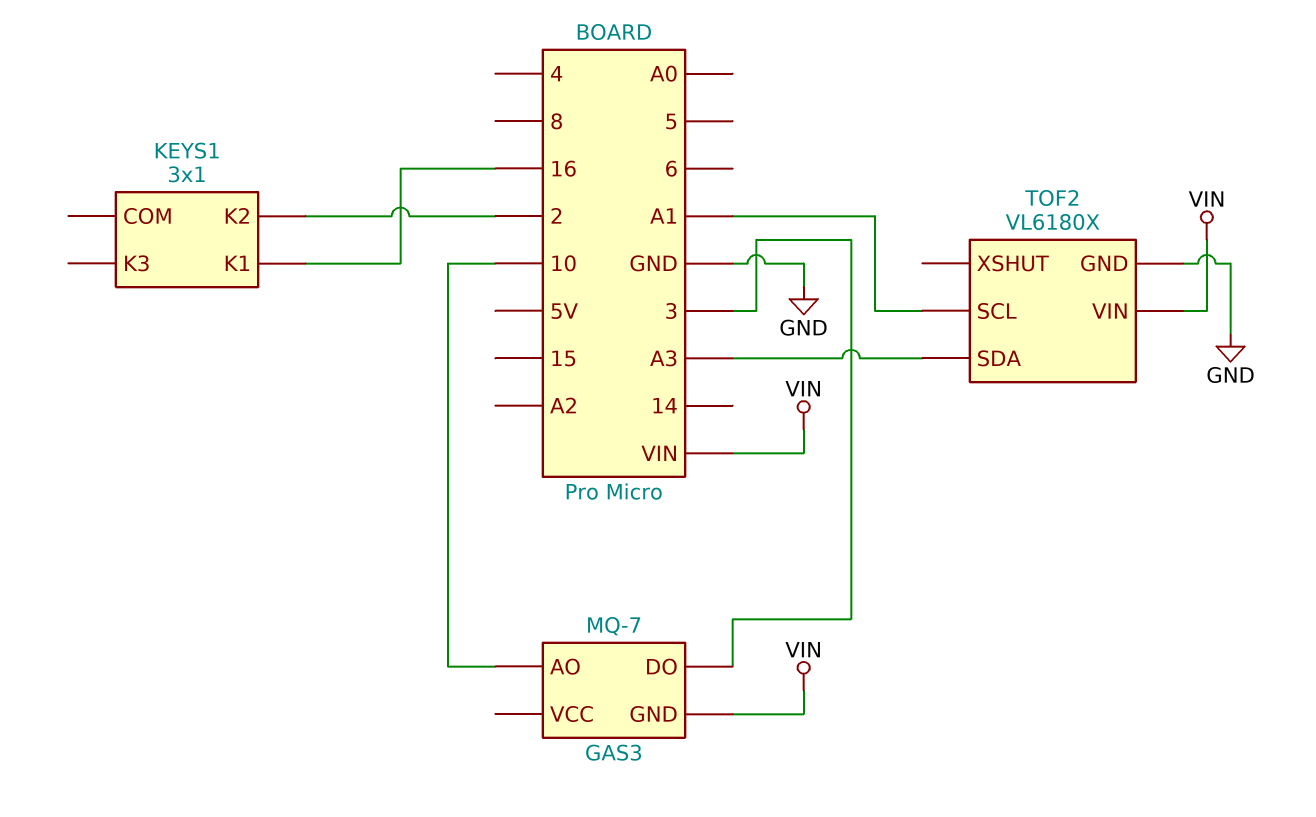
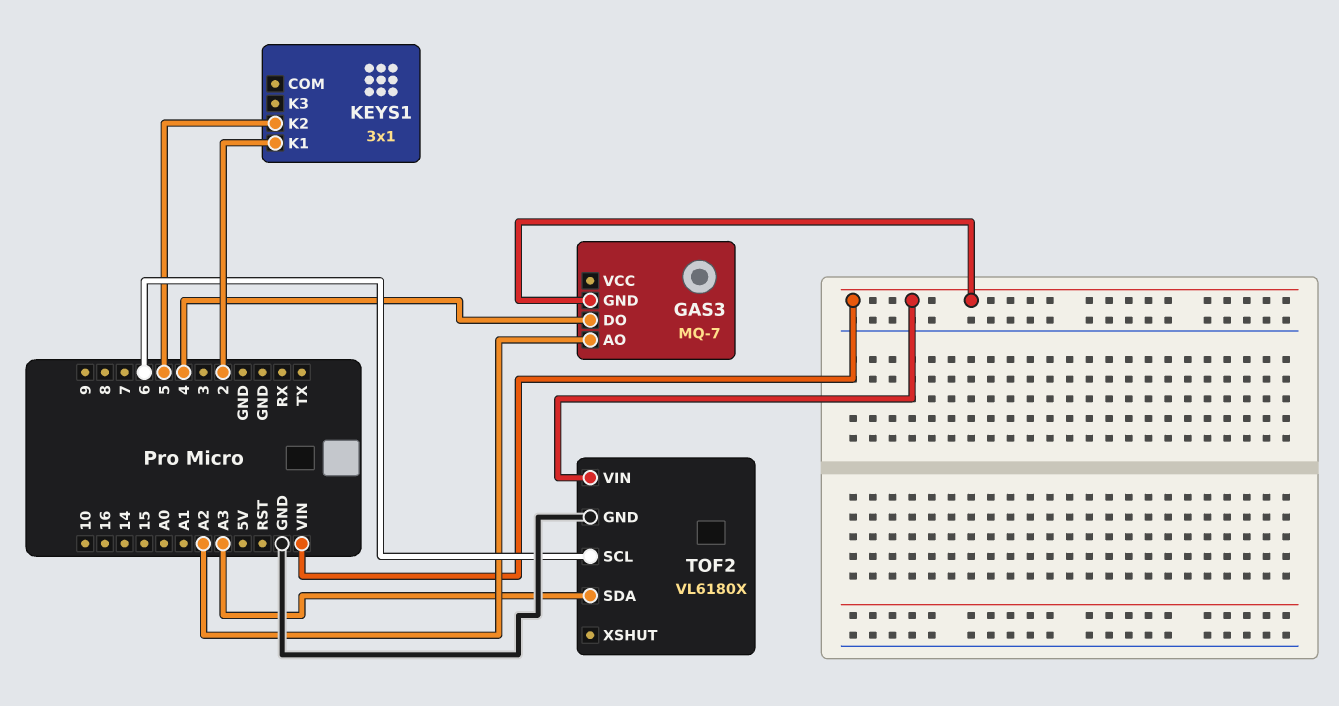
GAS3 pin AO: 10 -> A2
GAS3 pin DO: 3 -> 4
KEYS1 pin K1: 16 -> 2
KEYS1 pin K2: 2 -> 5
TOF2 pin SCL: A1 -> 6

